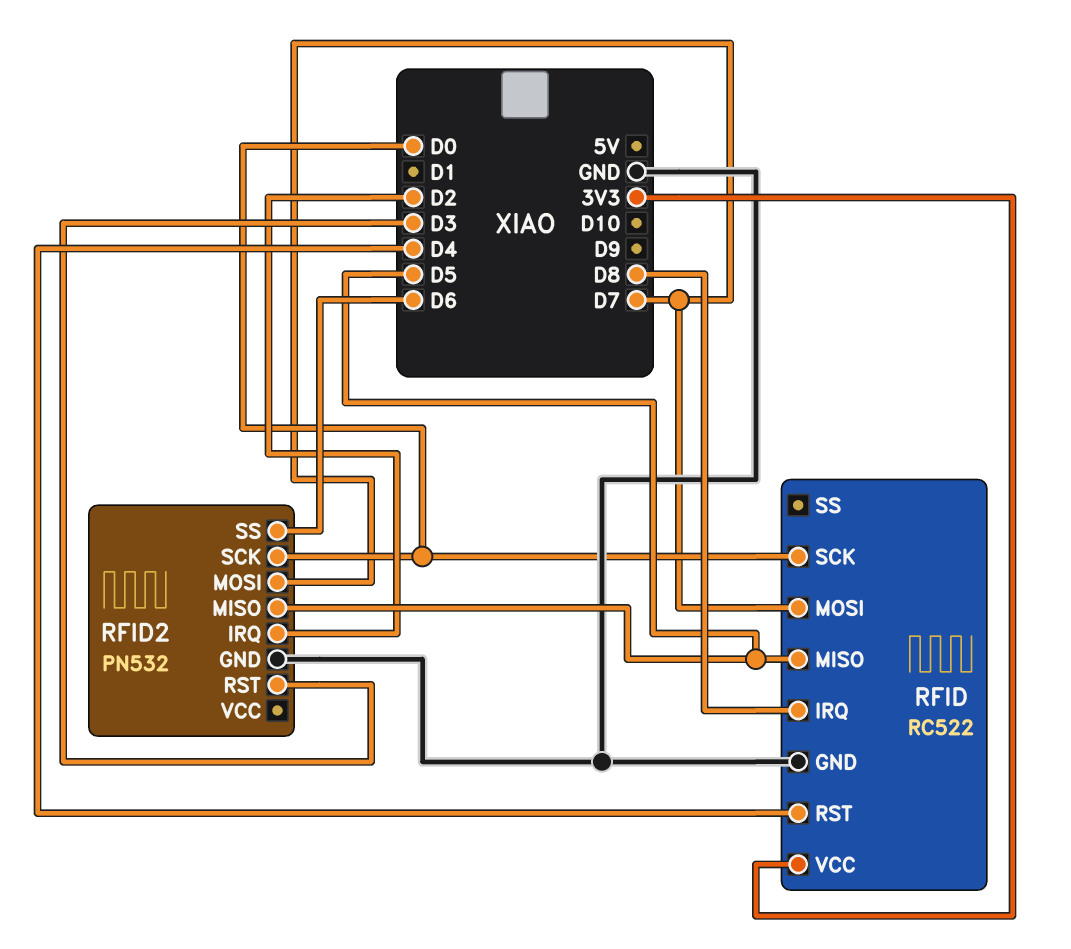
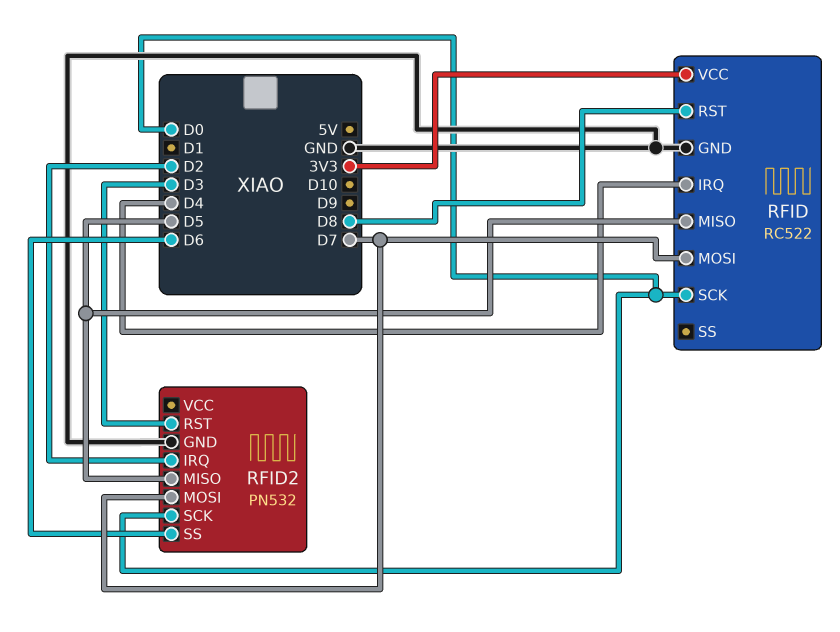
RFID pin IRQ: D8 -> D4
RFID pin RST: D4 -> D8

